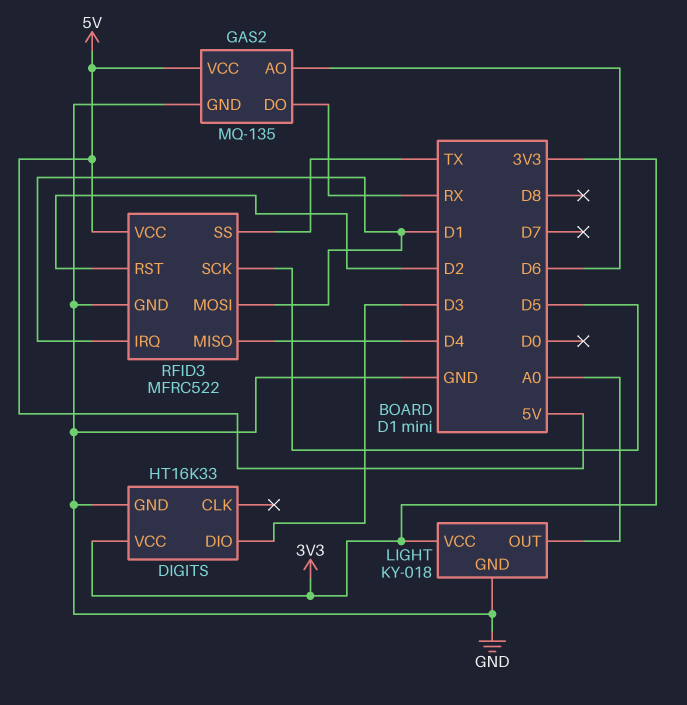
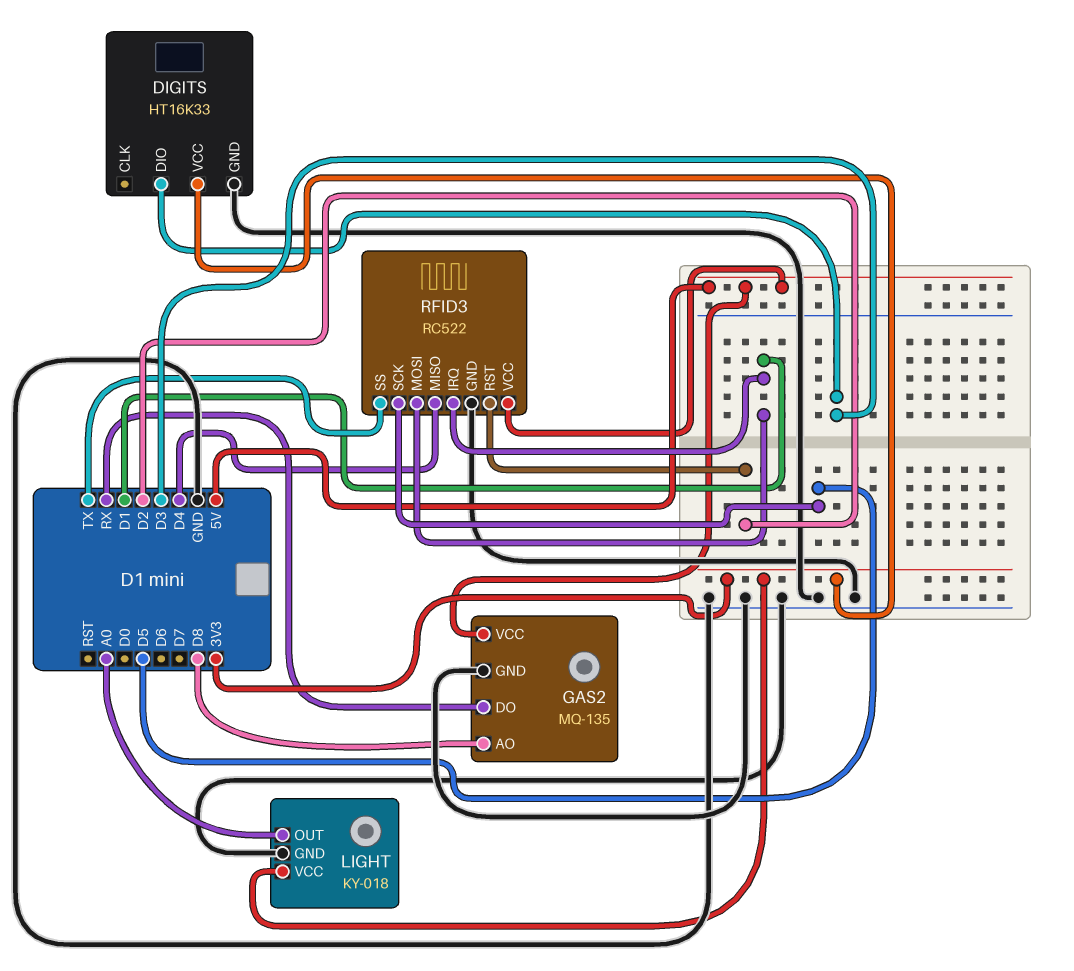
GAS2 pin AO: D6 -> D8
RFID3: MFRC522 -> RC522

